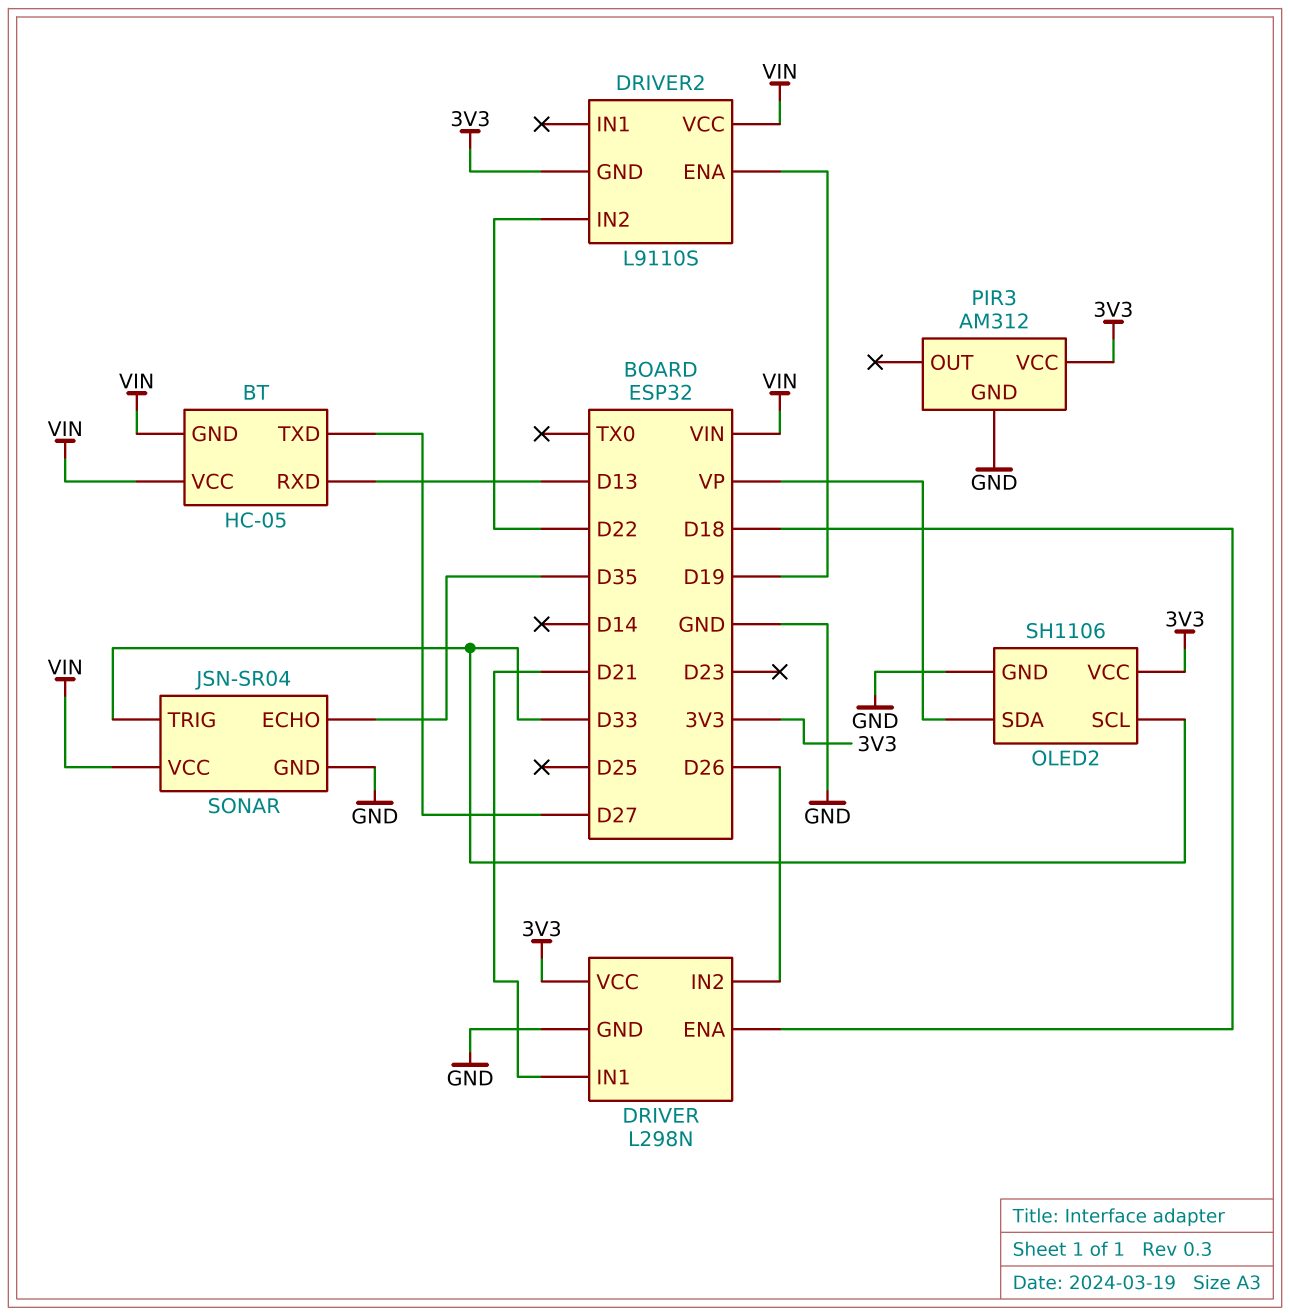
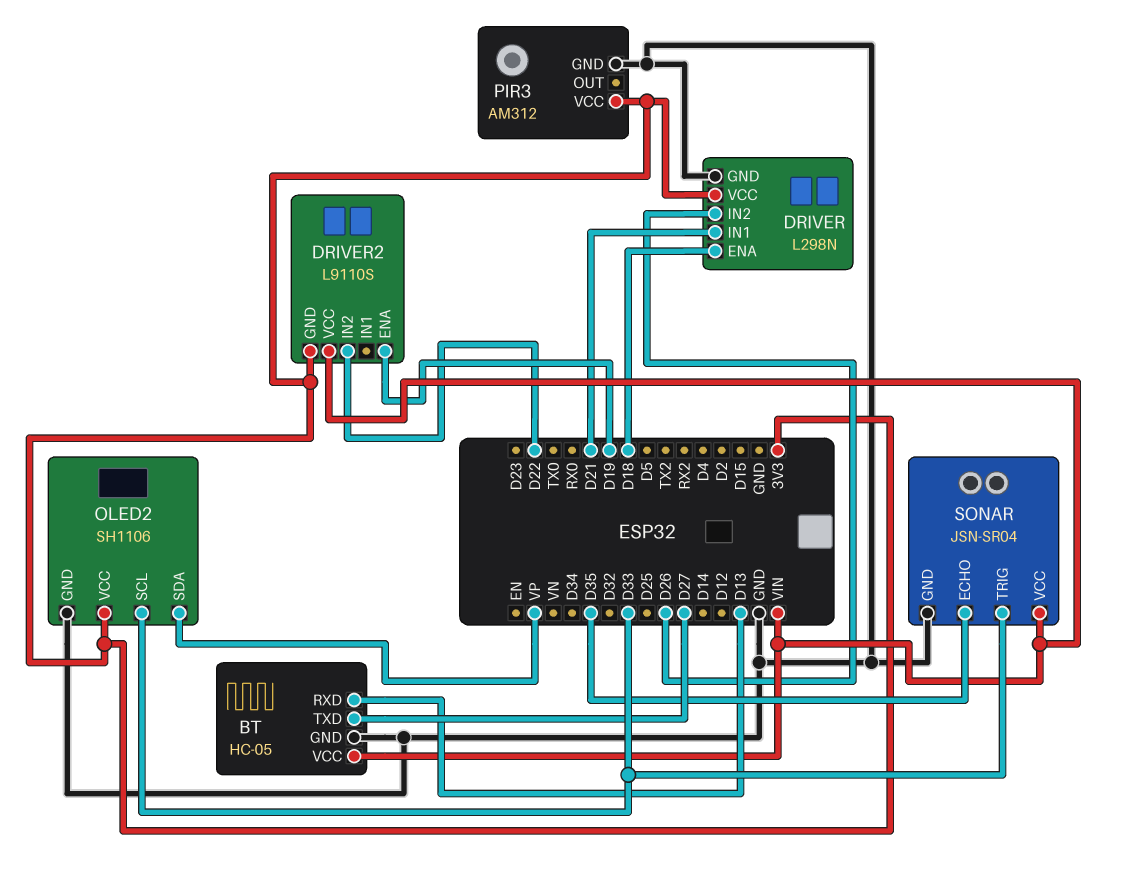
BT pin GND: VIN -> GND

